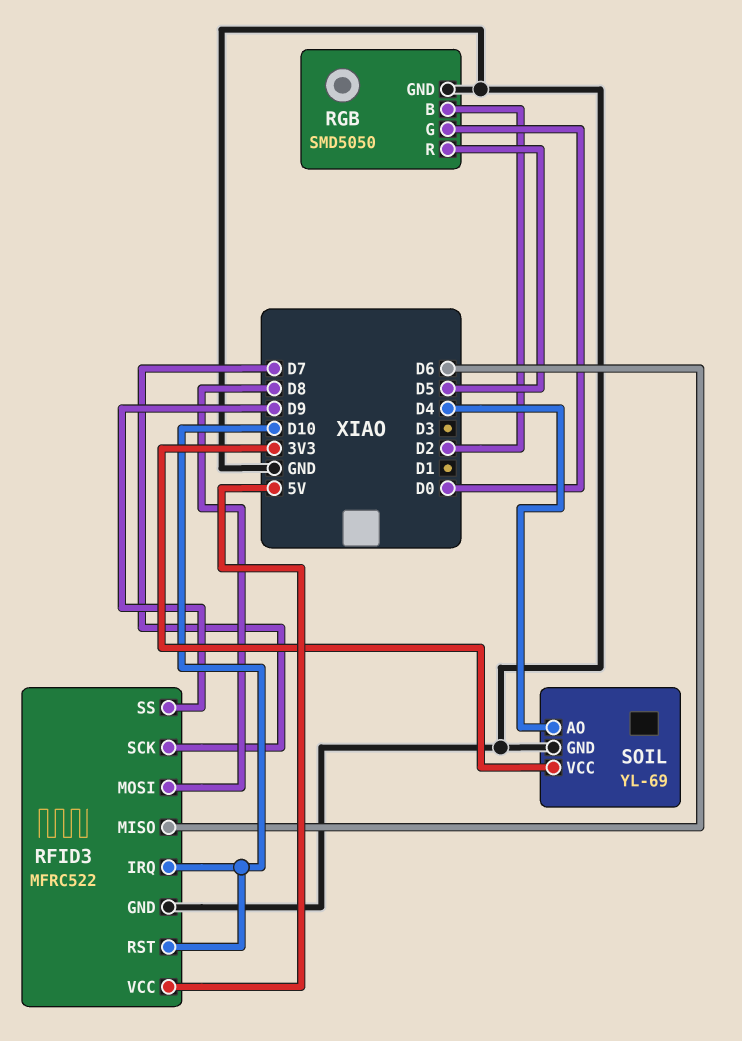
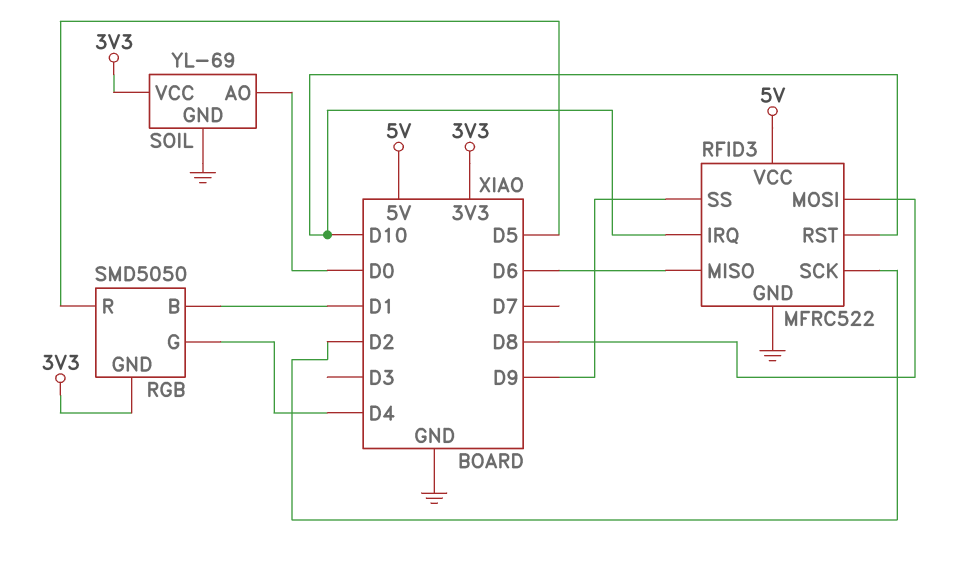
RFID3 pin SCK: D7 -> D2
RGB pin B: D2 -> D1
RGB pin G: D0 -> D4
RGB pin GND: GND -> 3V3
SOIL pin AO: D4 -> D0

